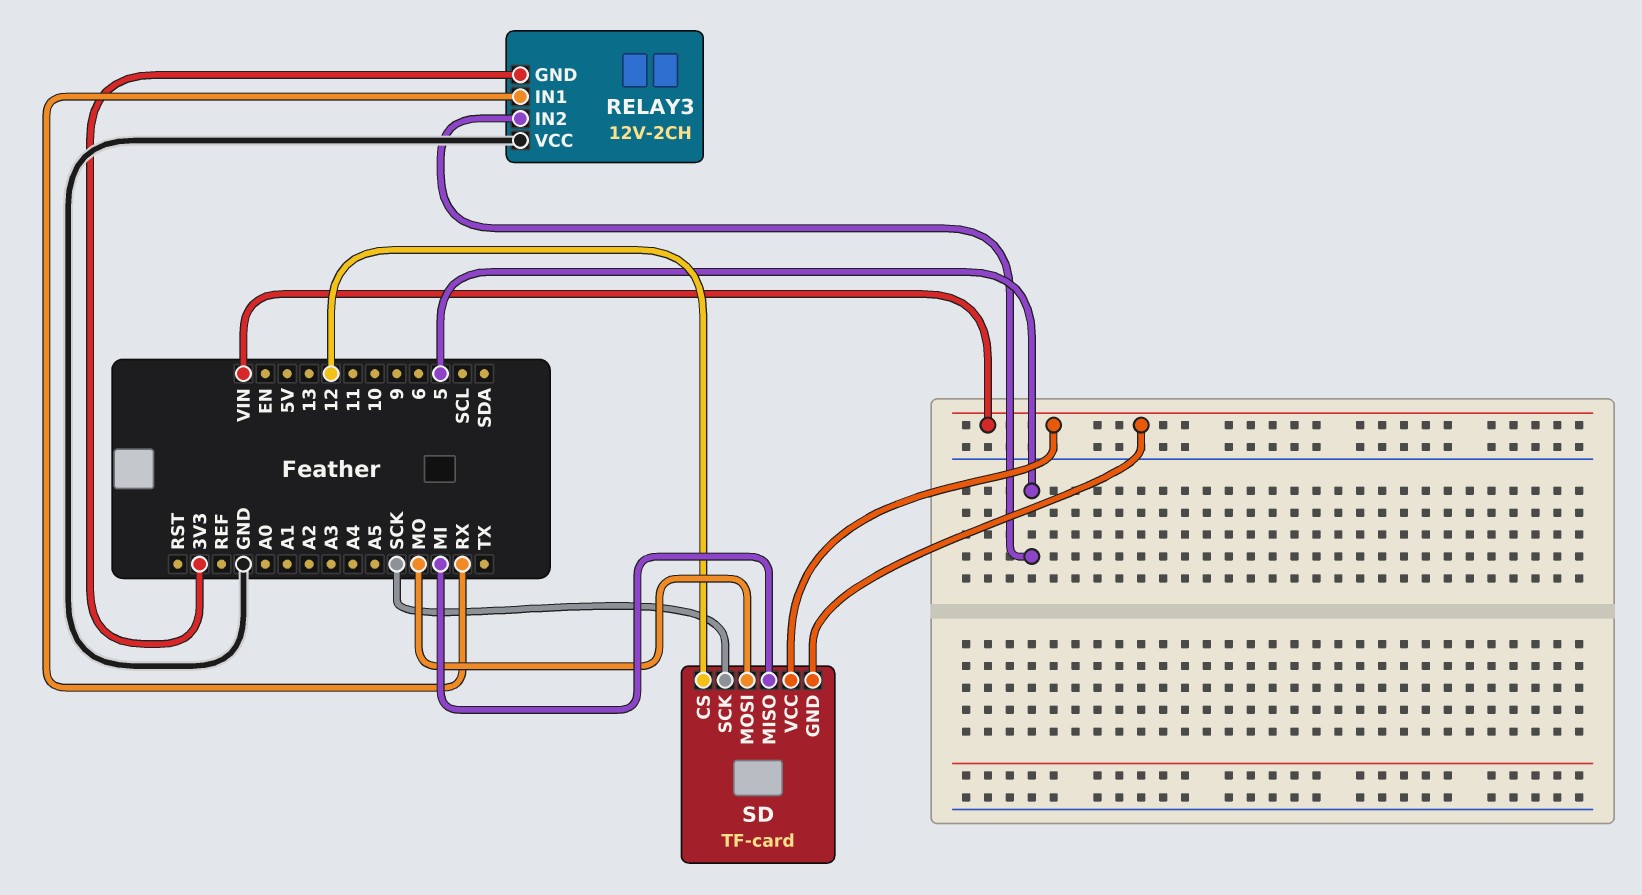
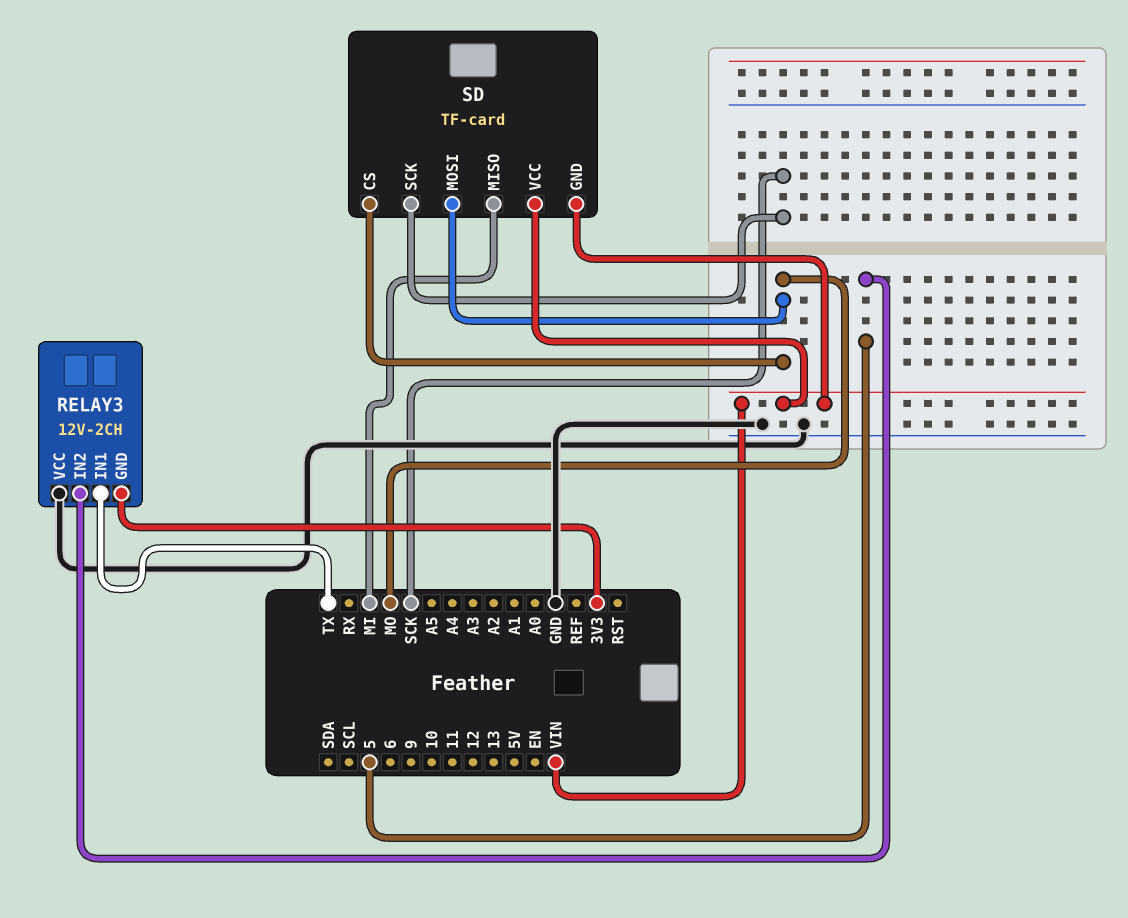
RELAY3 pin IN1: RX -> TX
SD pin CS: 12 -> MO

